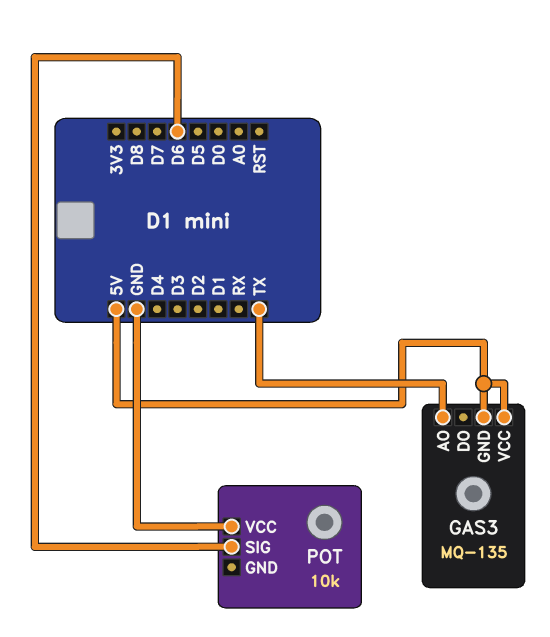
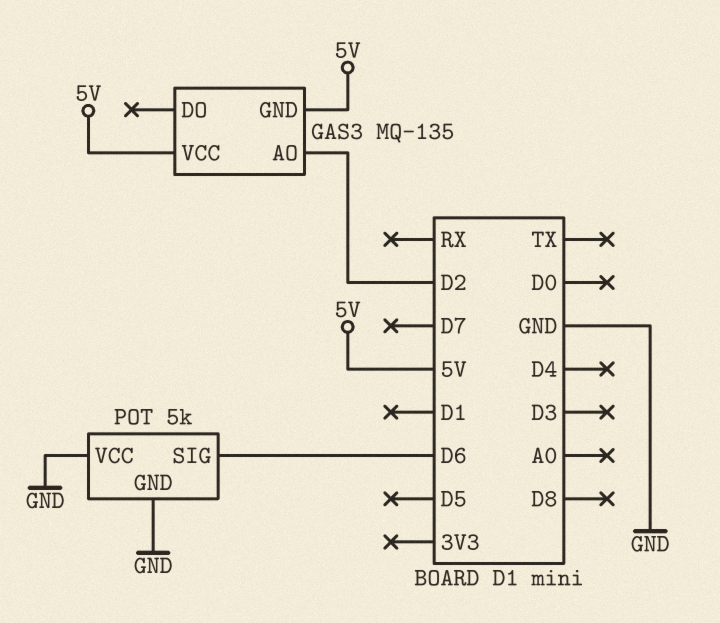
GAS3 pin AO: TX -> D2
POT: 10k -> 5k
POT pin GND: none -> GND

